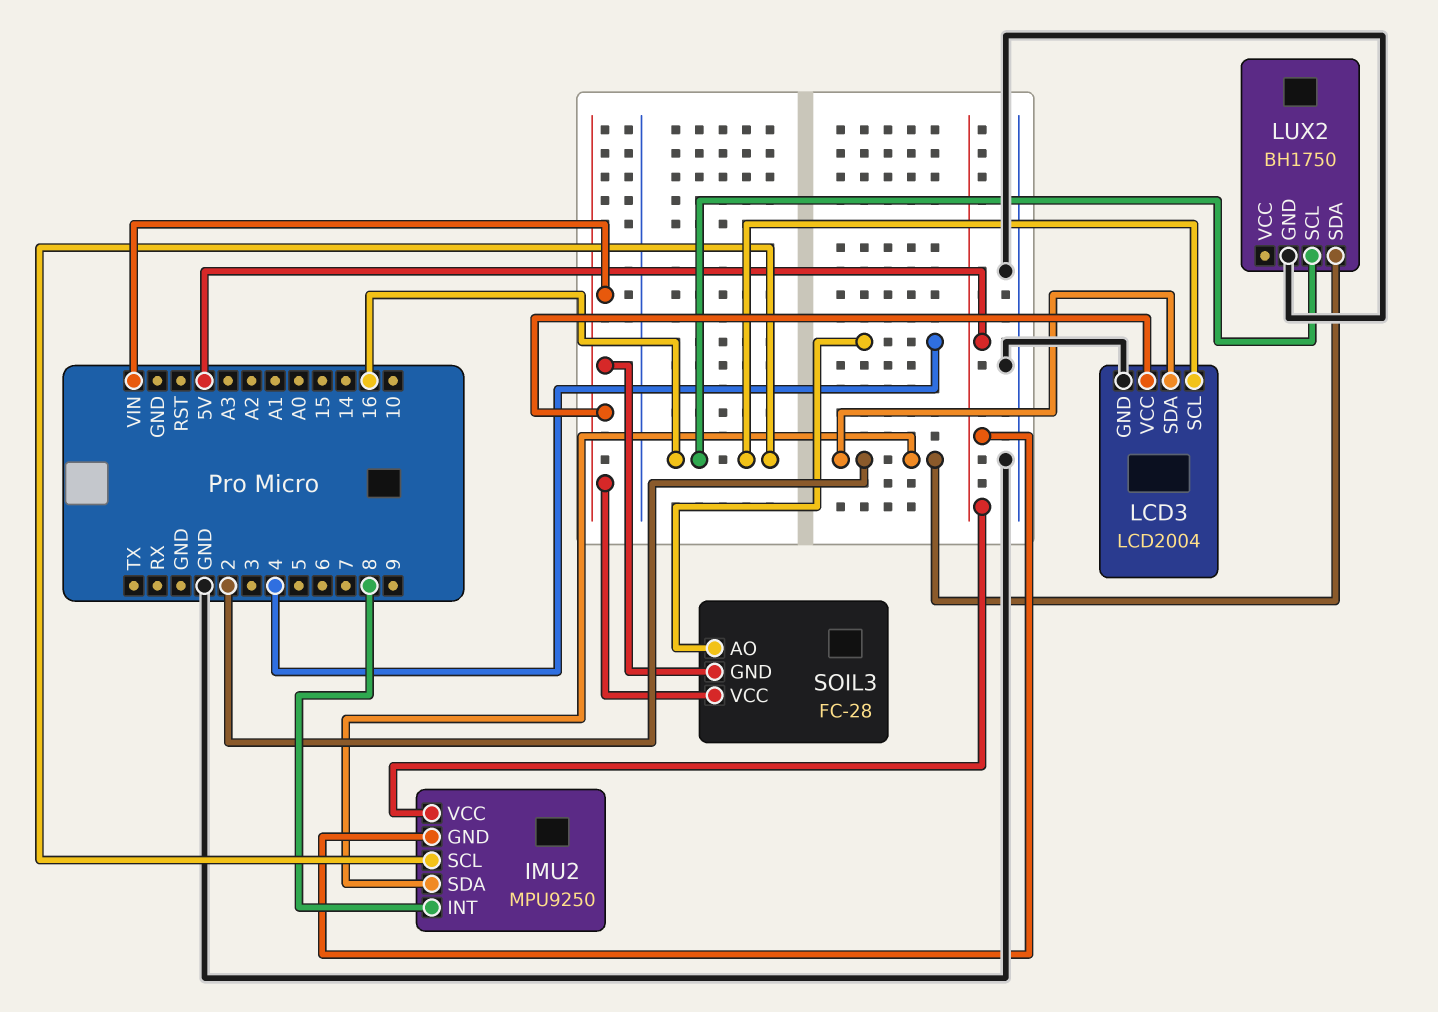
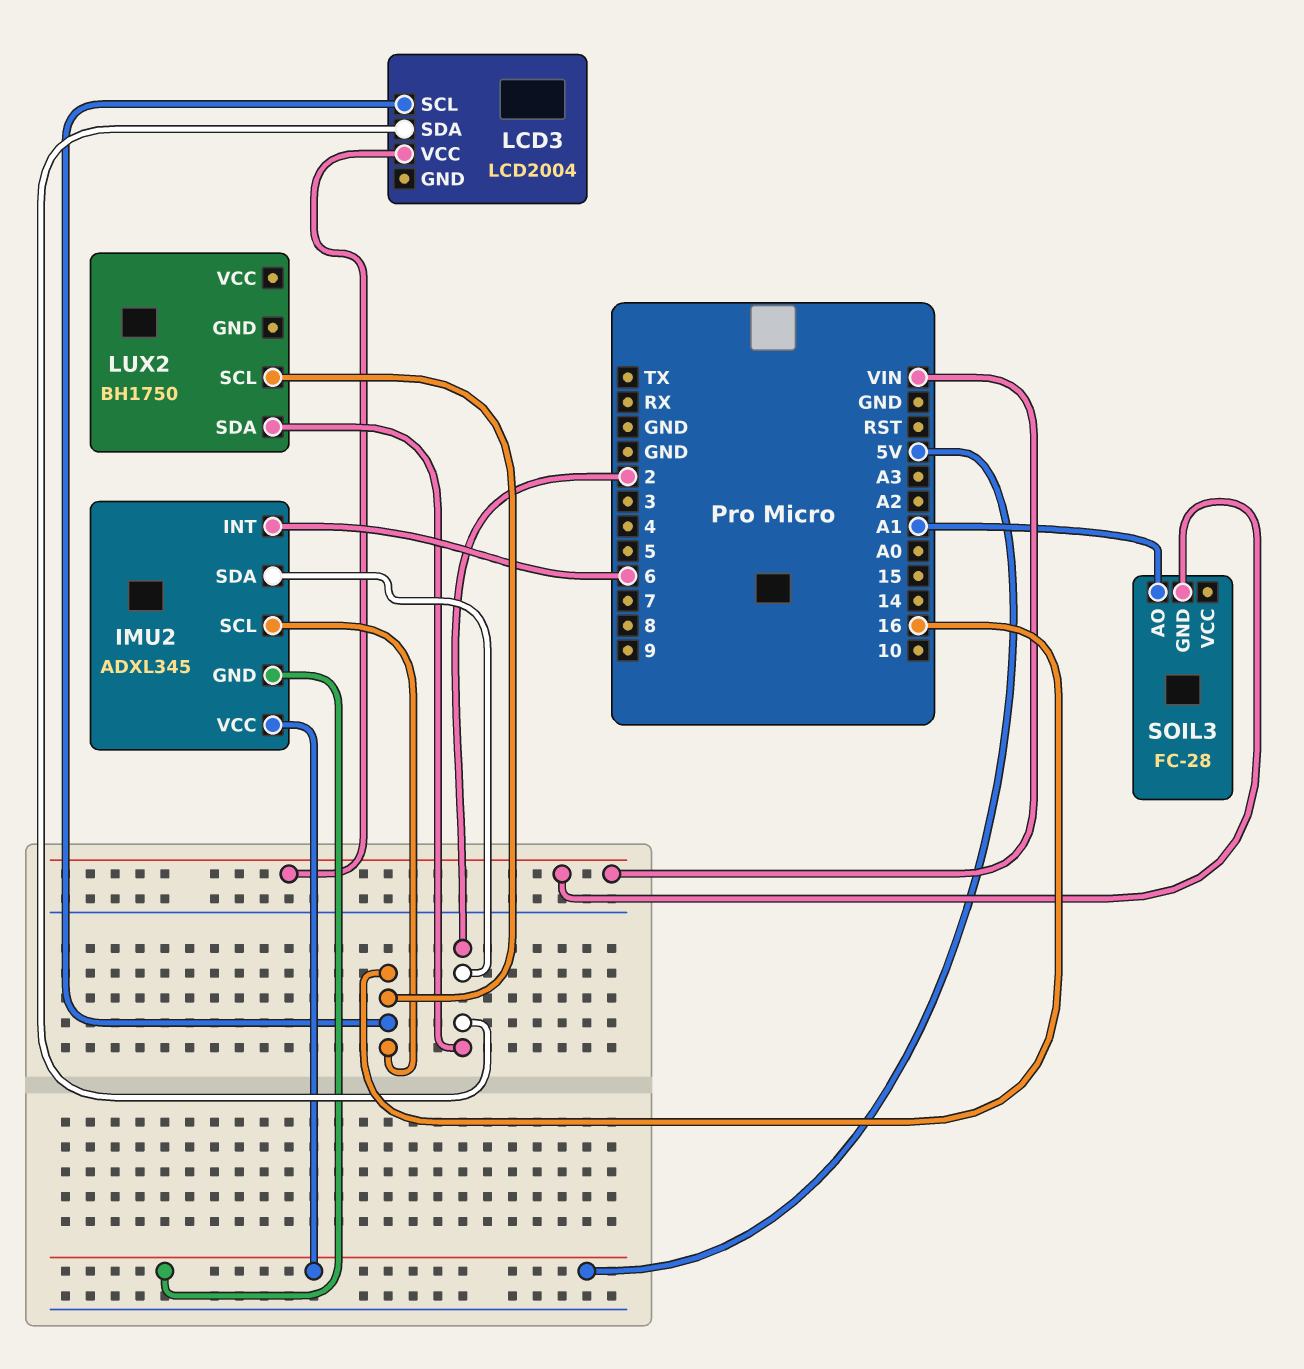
IMU2: MPU9250 -> ADXL345
IMU2 pin INT: 8 -> 6
LCD3 pin GND: GND -> none
LUX2 pin GND: GND -> none
SOIL3 pin AO: 4 -> A1
SOIL3 pin VCC: VIN -> none

